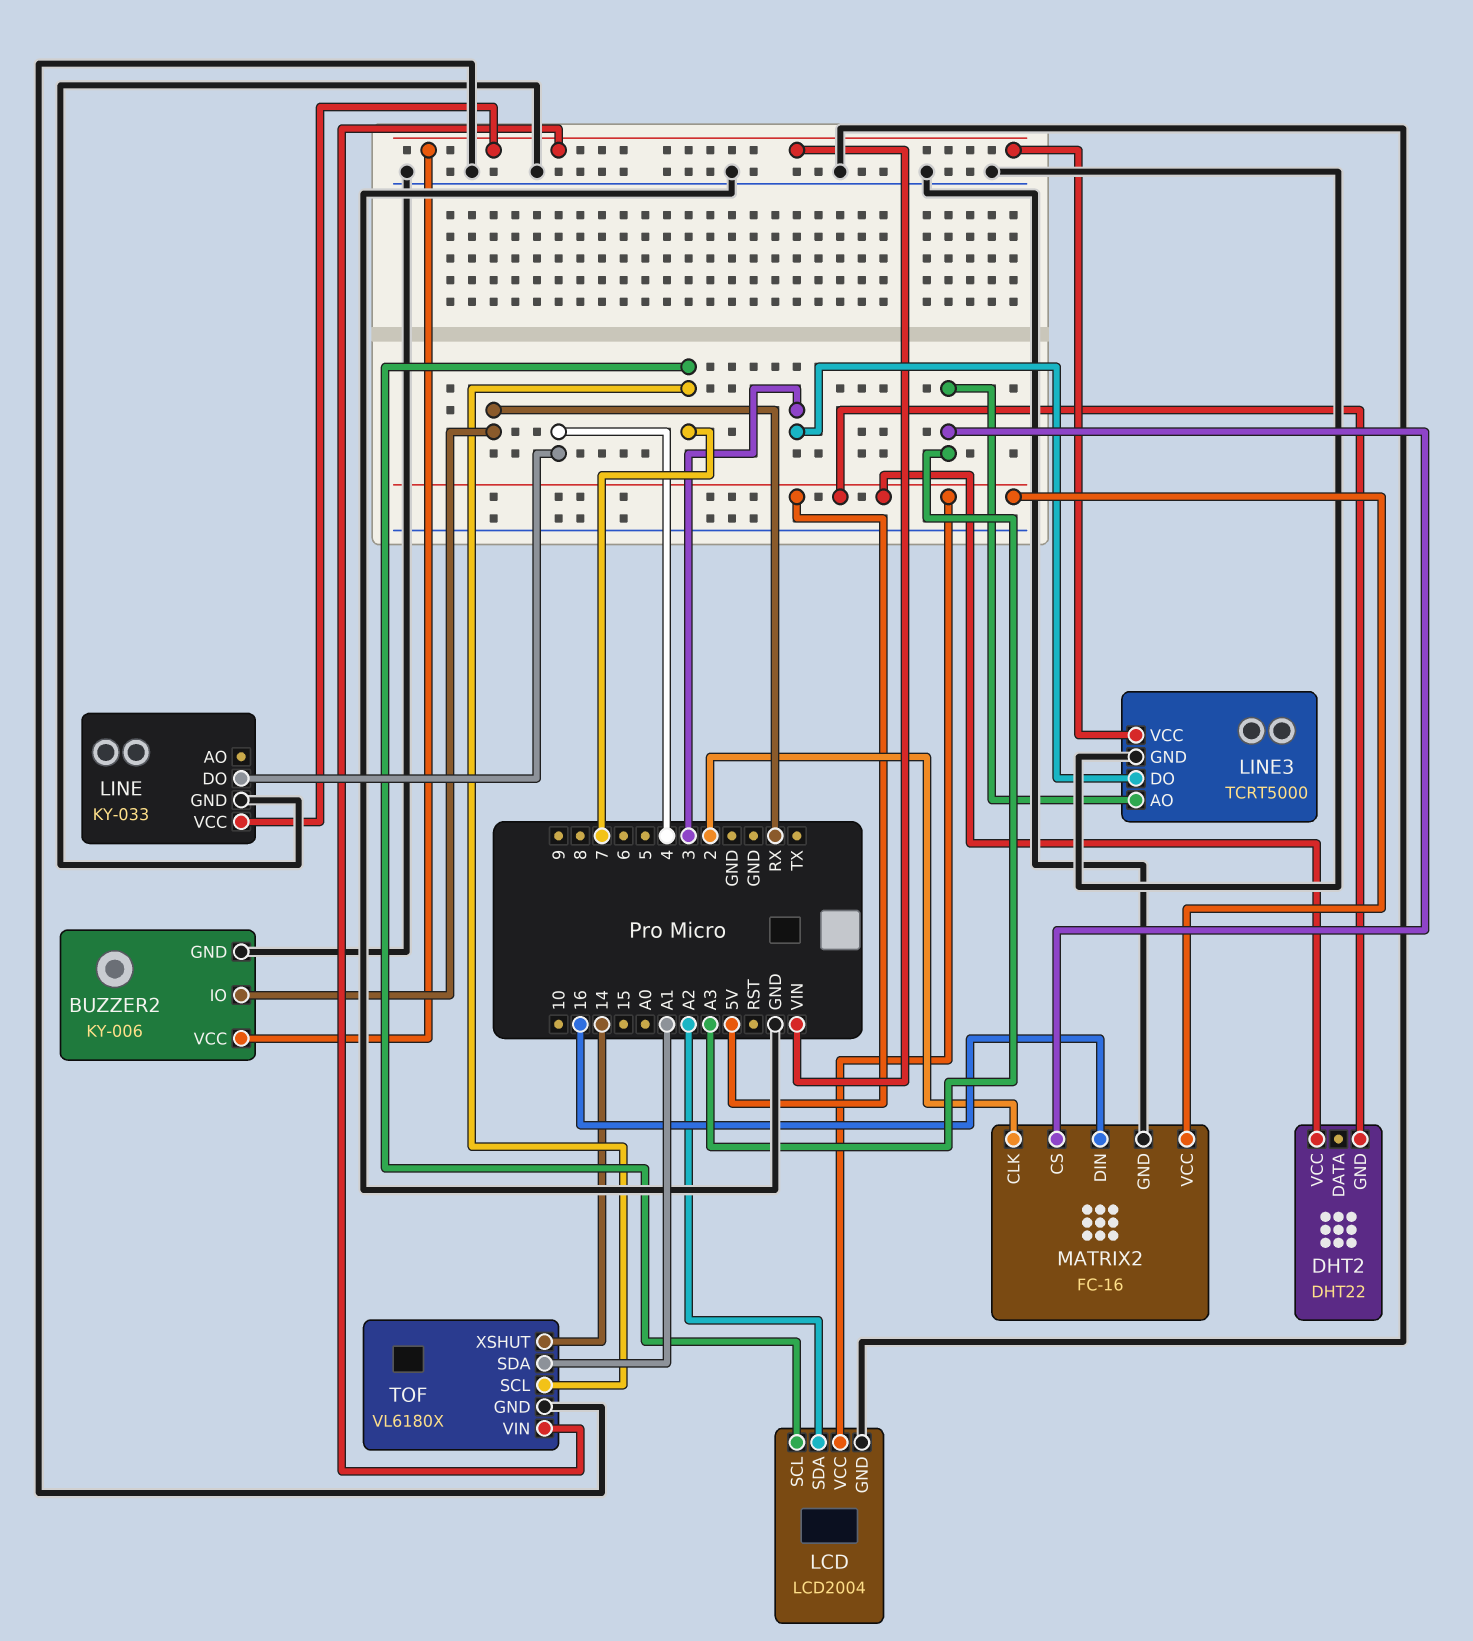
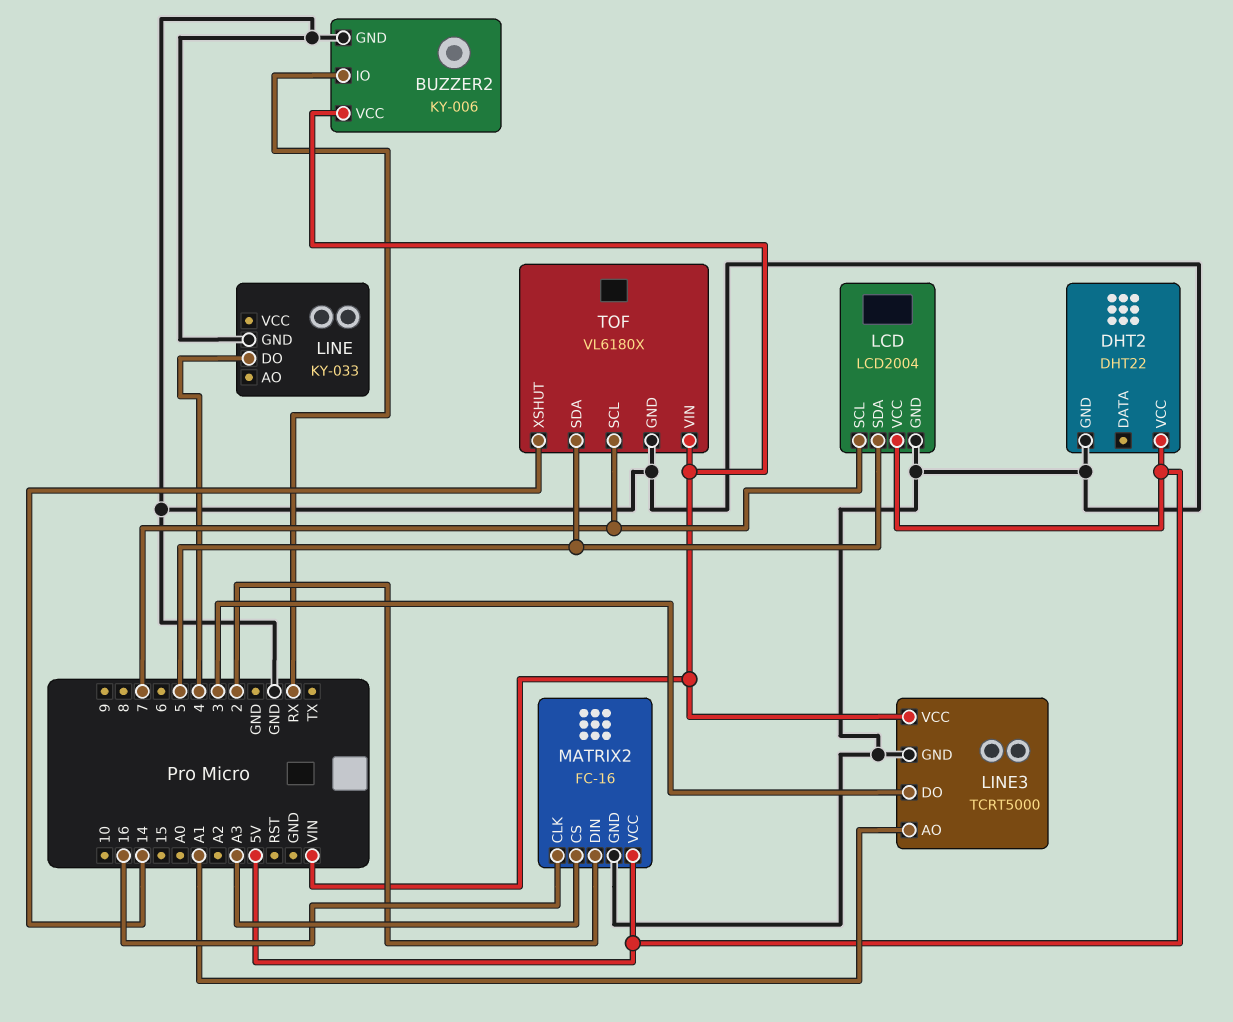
DHT2 pin GND: 5V -> GND
LCD pin SDA: A2 -> 5
LINE pin VCC: VIN -> none
LINE3 pin AO: A3 -> A1
MATRIX2 pin CLK: 2 -> 16
MATRIX2 pin DIN: 16 -> 2
TOF pin SDA: A1 -> 5

